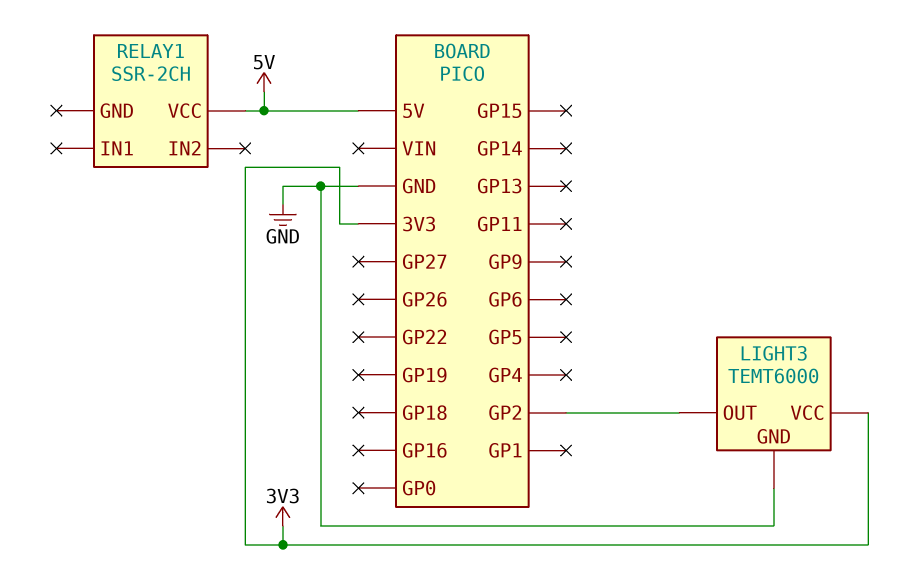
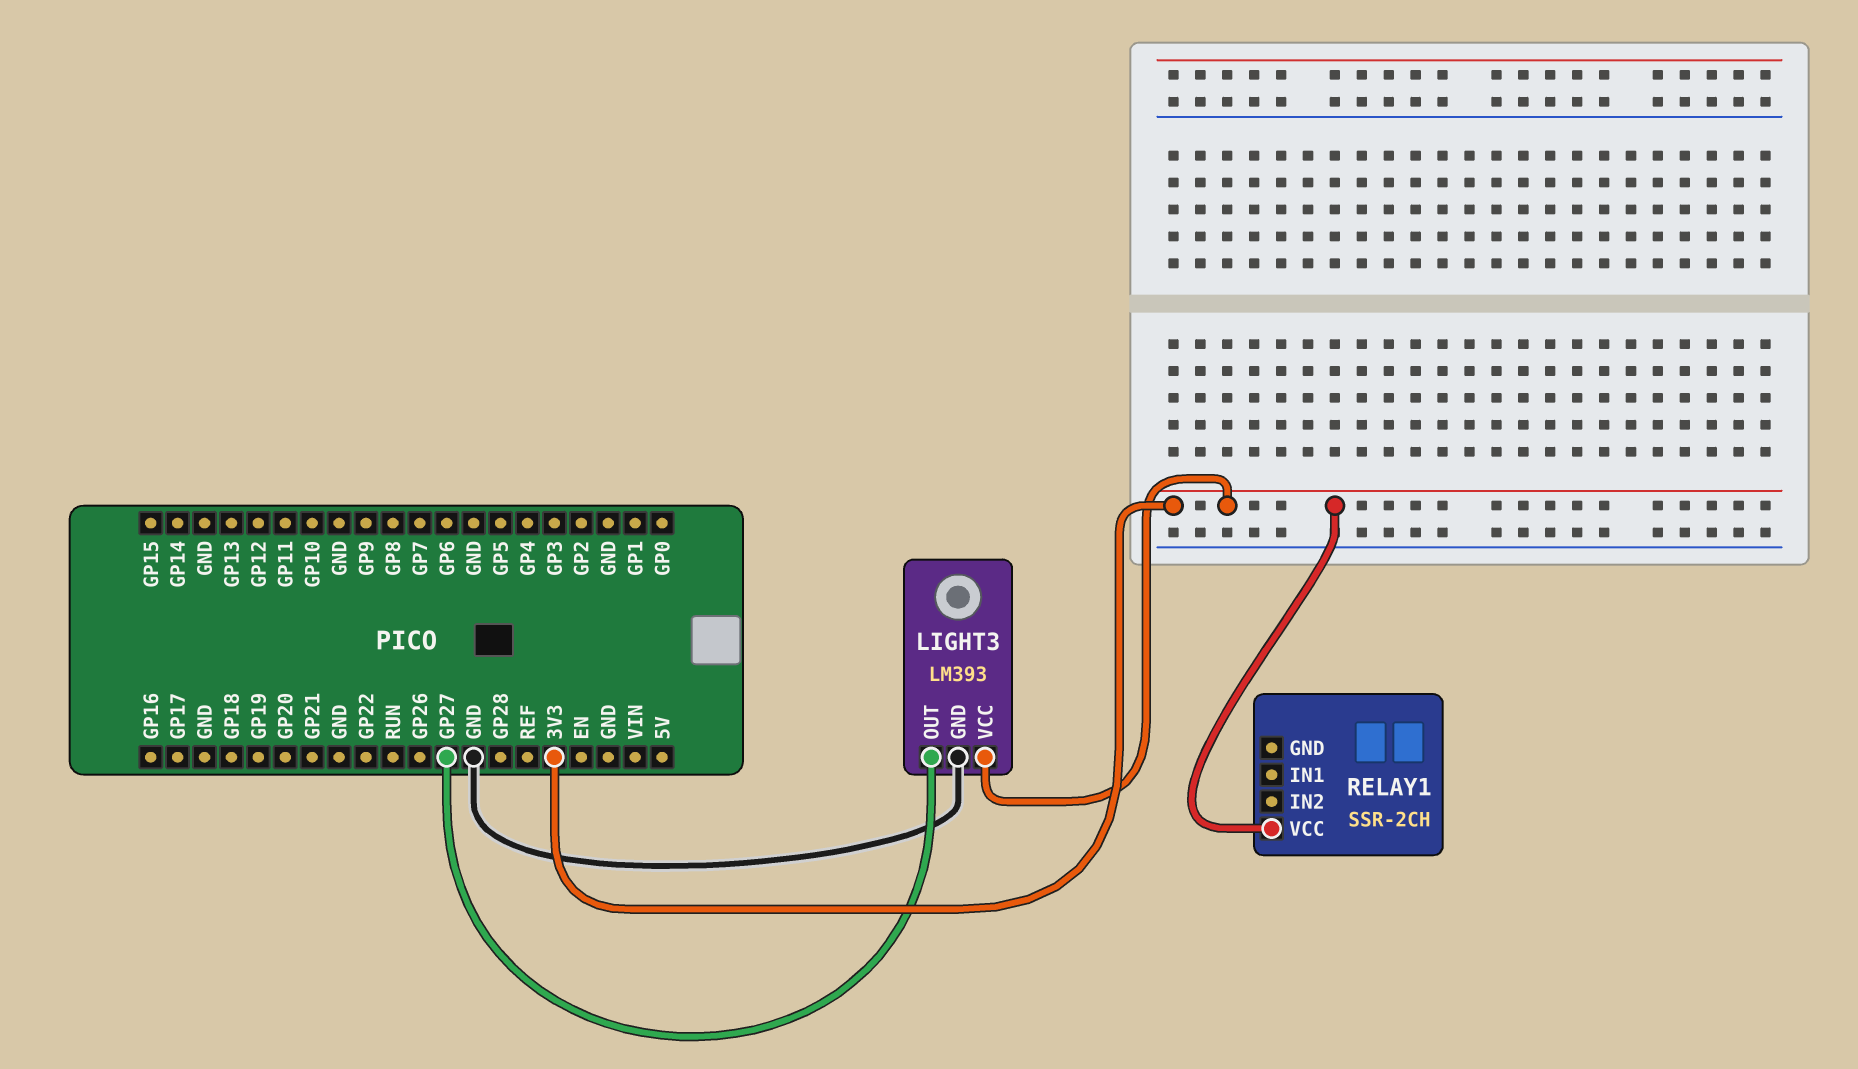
LIGHT3: TEMT6000 -> LM393
LIGHT3 pin OUT: GP2 -> GP27
RELAY1 pin VCC: 5V -> 3V3

